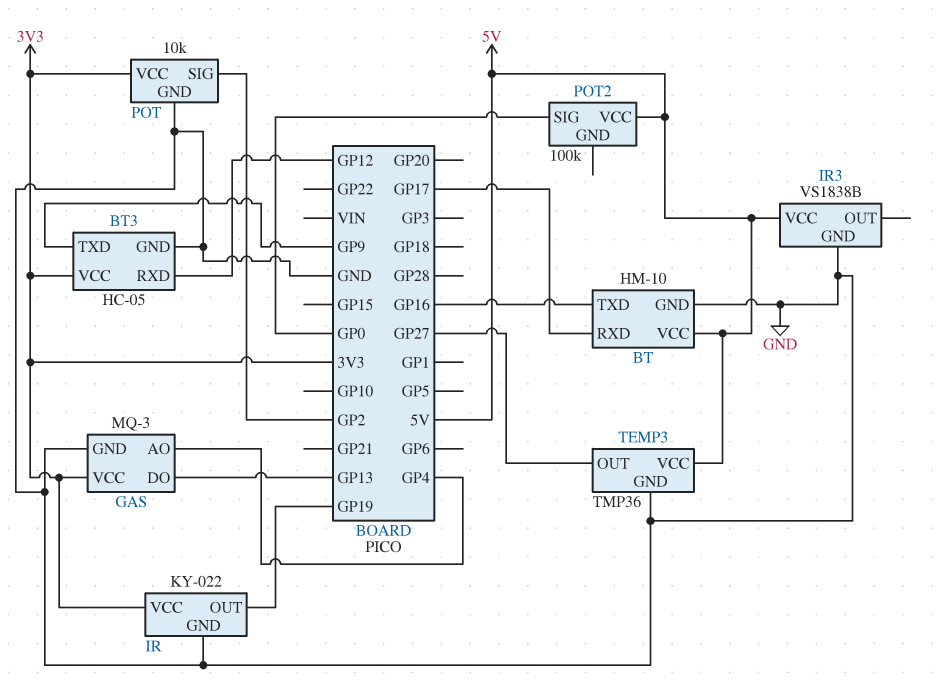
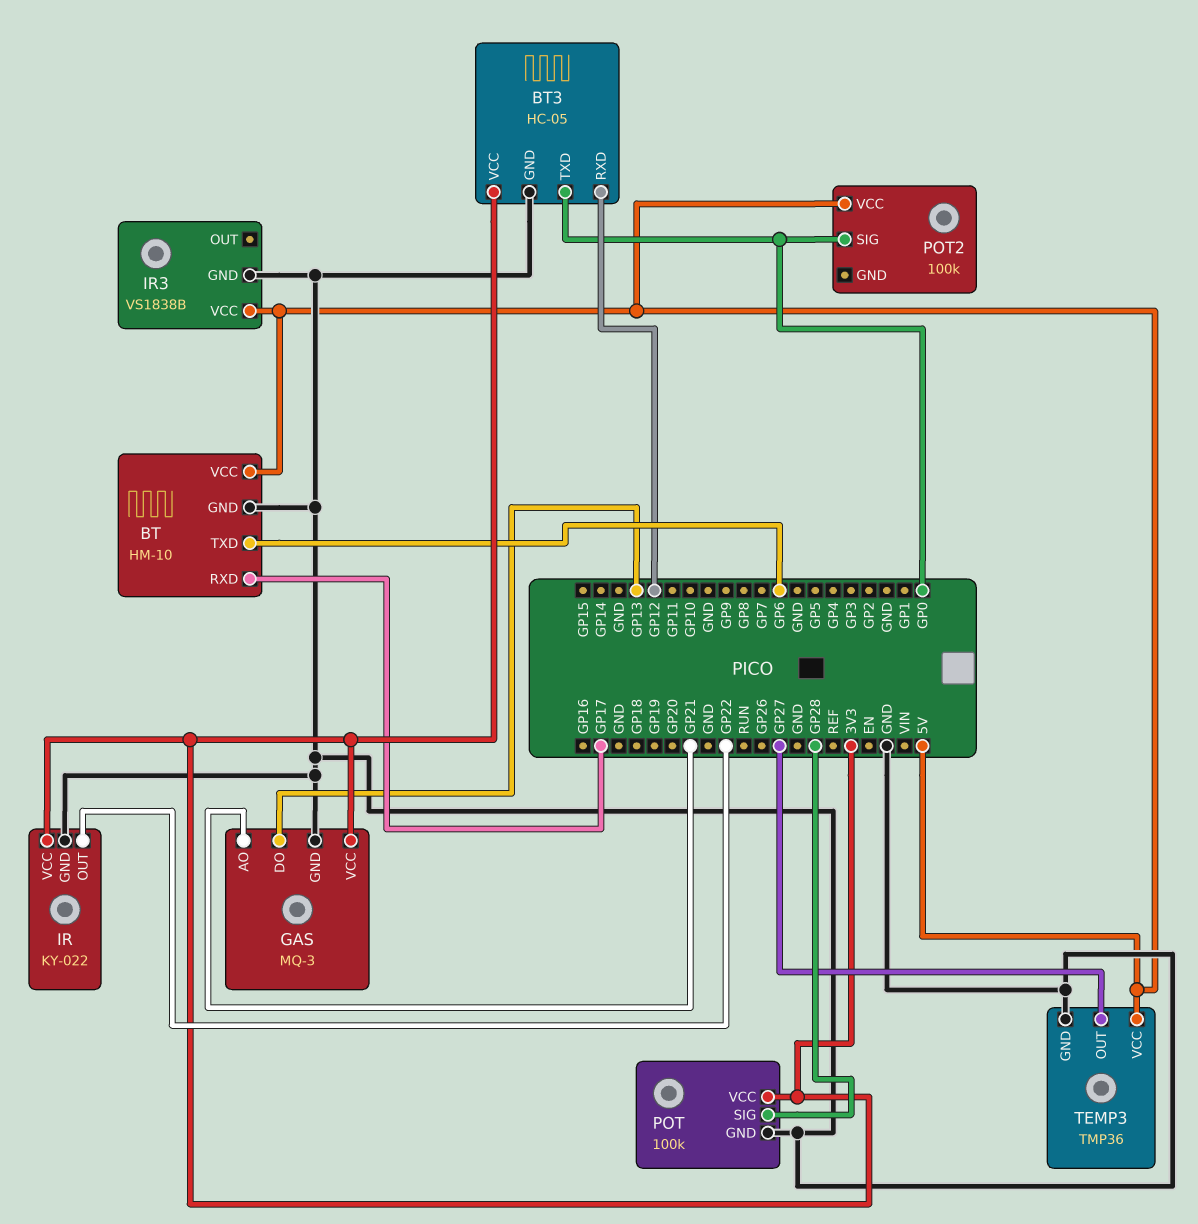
BT pin TXD: GP16 -> GP6
BT3 pin TXD: GP9 -> GP0
GAS pin AO: GP4 -> GP21
IR pin OUT: GP19 -> GP22
POT: 10k -> 100k
POT pin SIG: GP2 -> GP28

